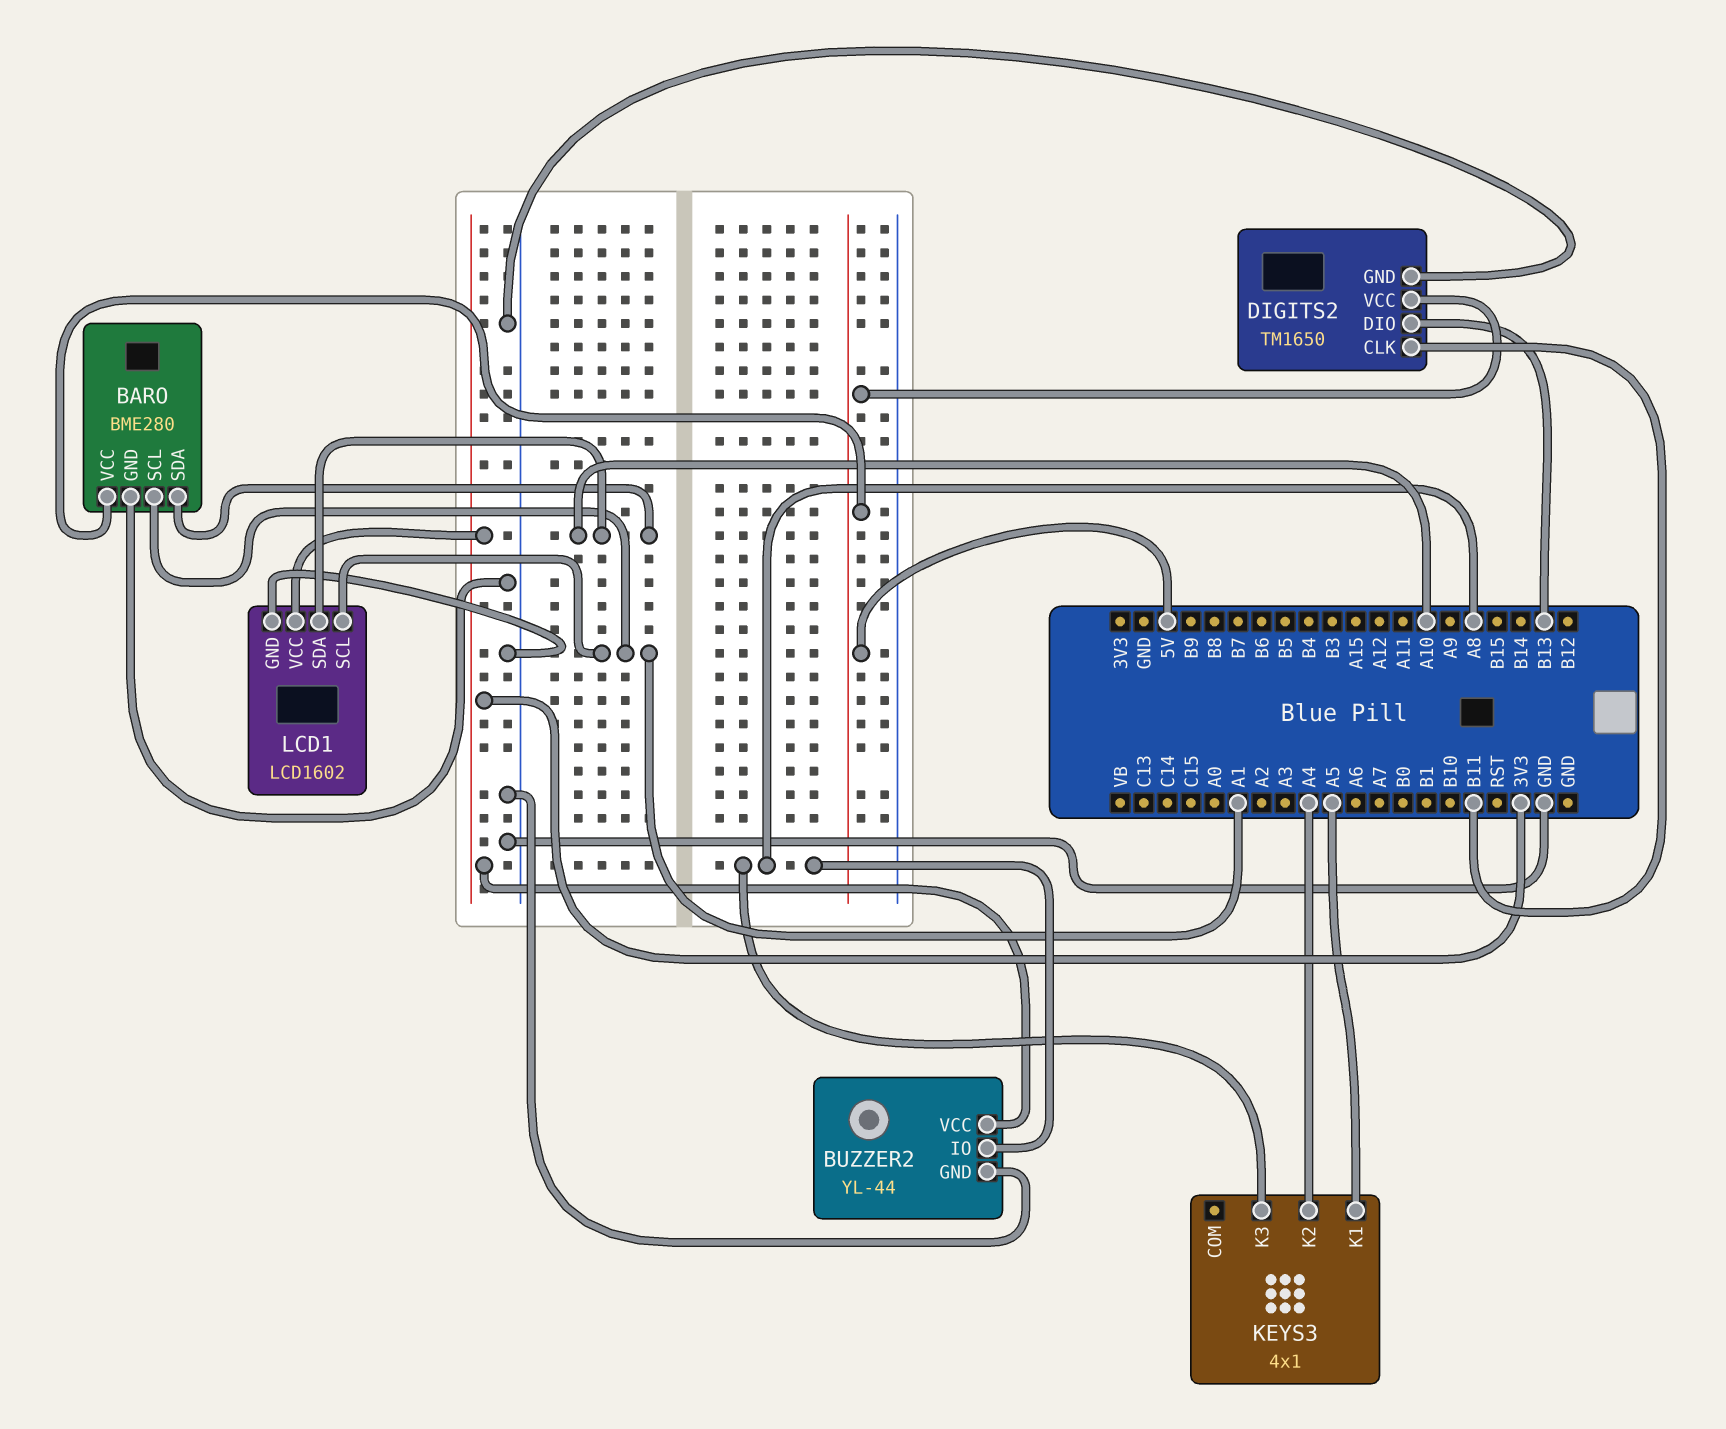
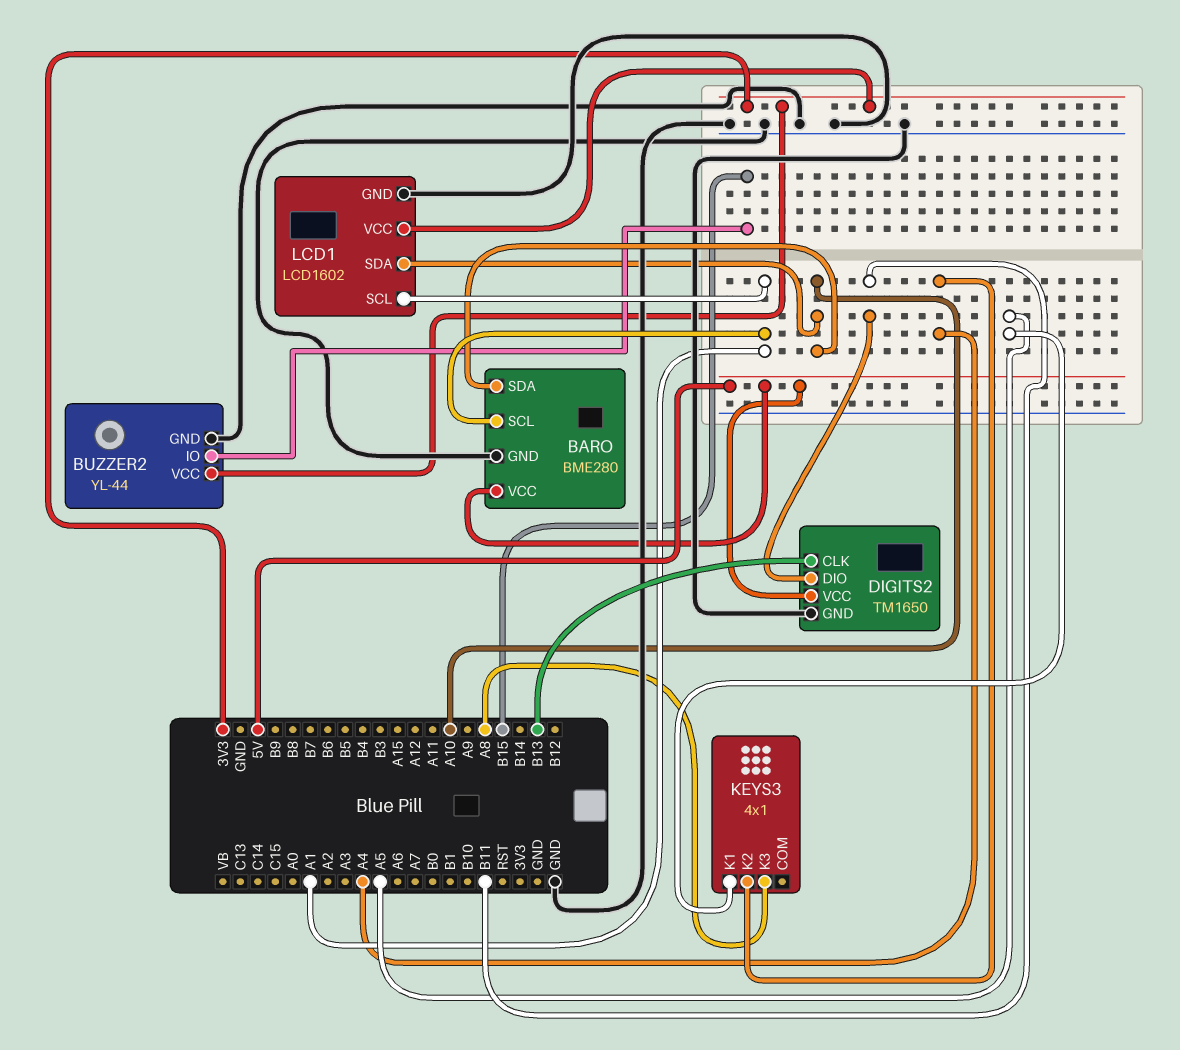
BUZZER2 pin IO: A8 -> B15
DIGITS2 pin CLK: B11 -> B13
DIGITS2 pin DIO: B13 -> B11

